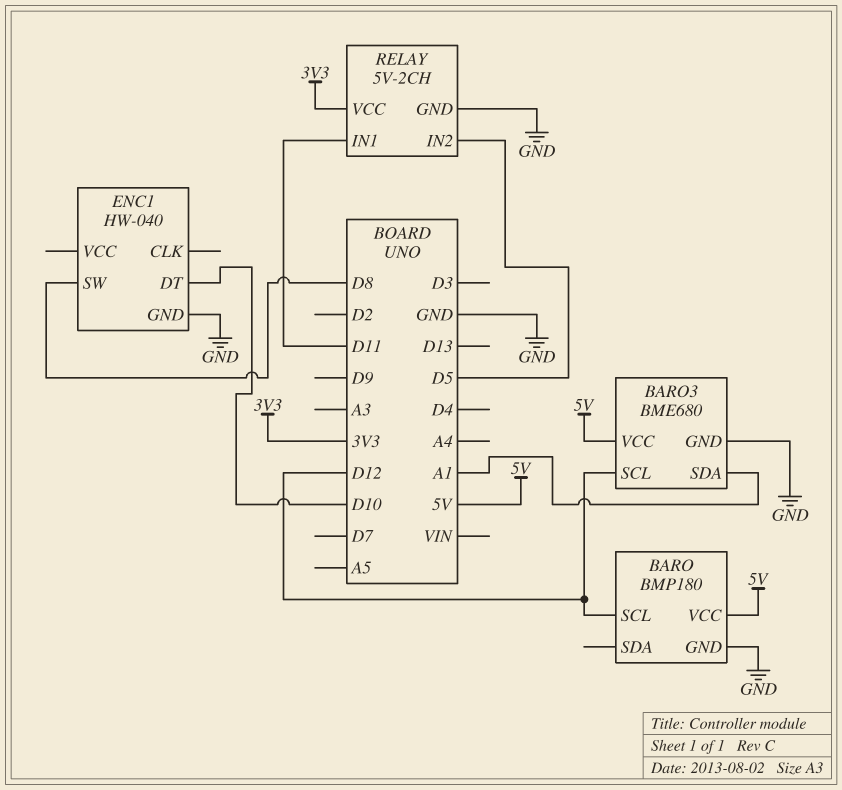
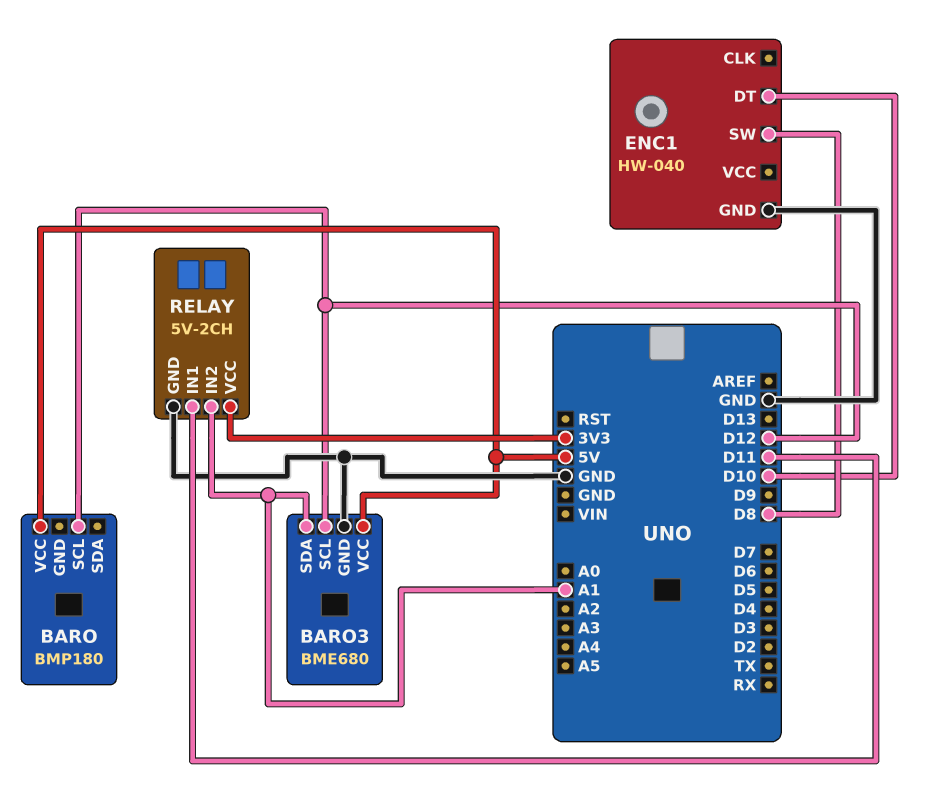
BARO pin GND: GND -> none
RELAY pin IN2: D5 -> A1

